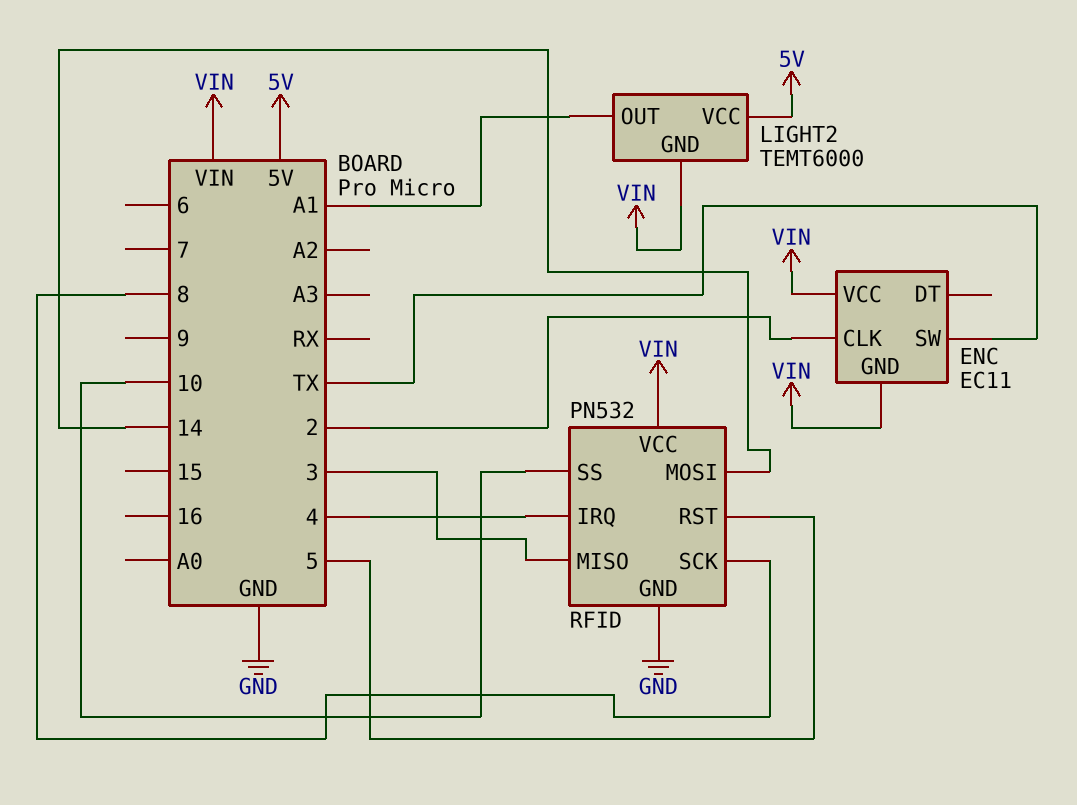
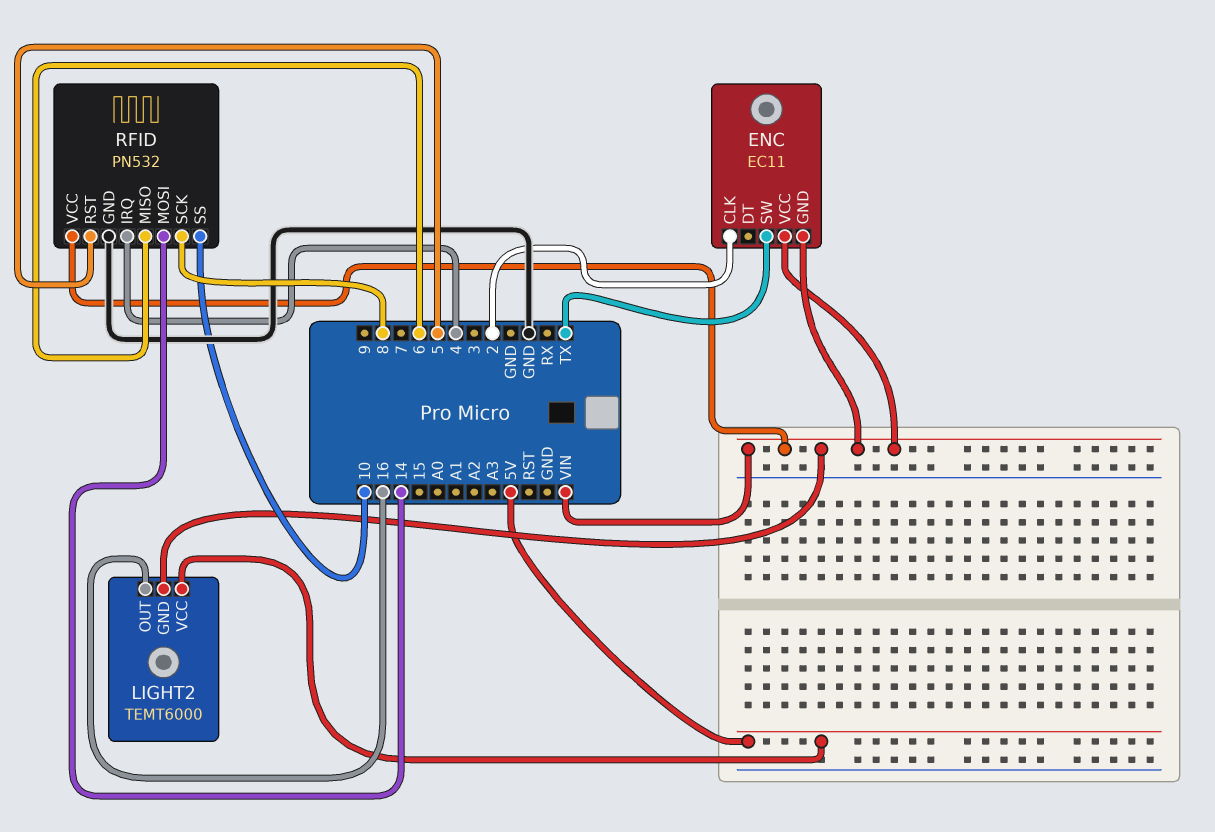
LIGHT2 pin OUT: A1 -> 16
RFID pin MISO: 3 -> 6

